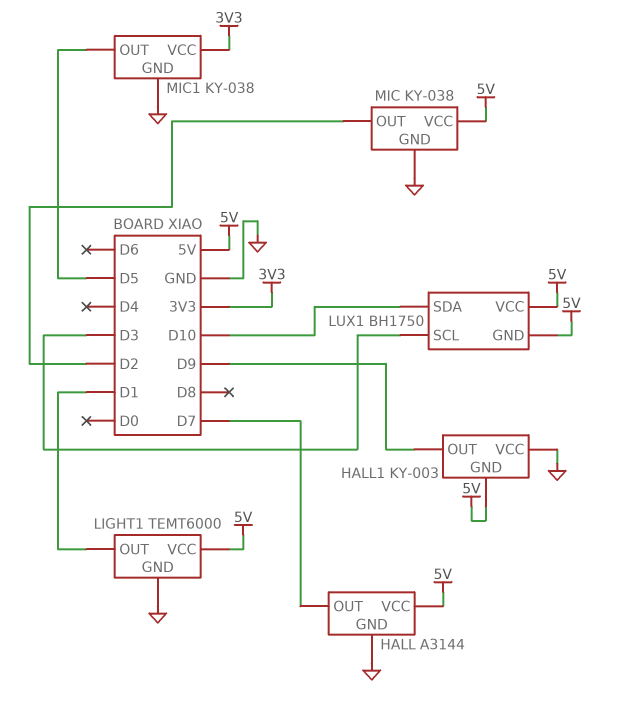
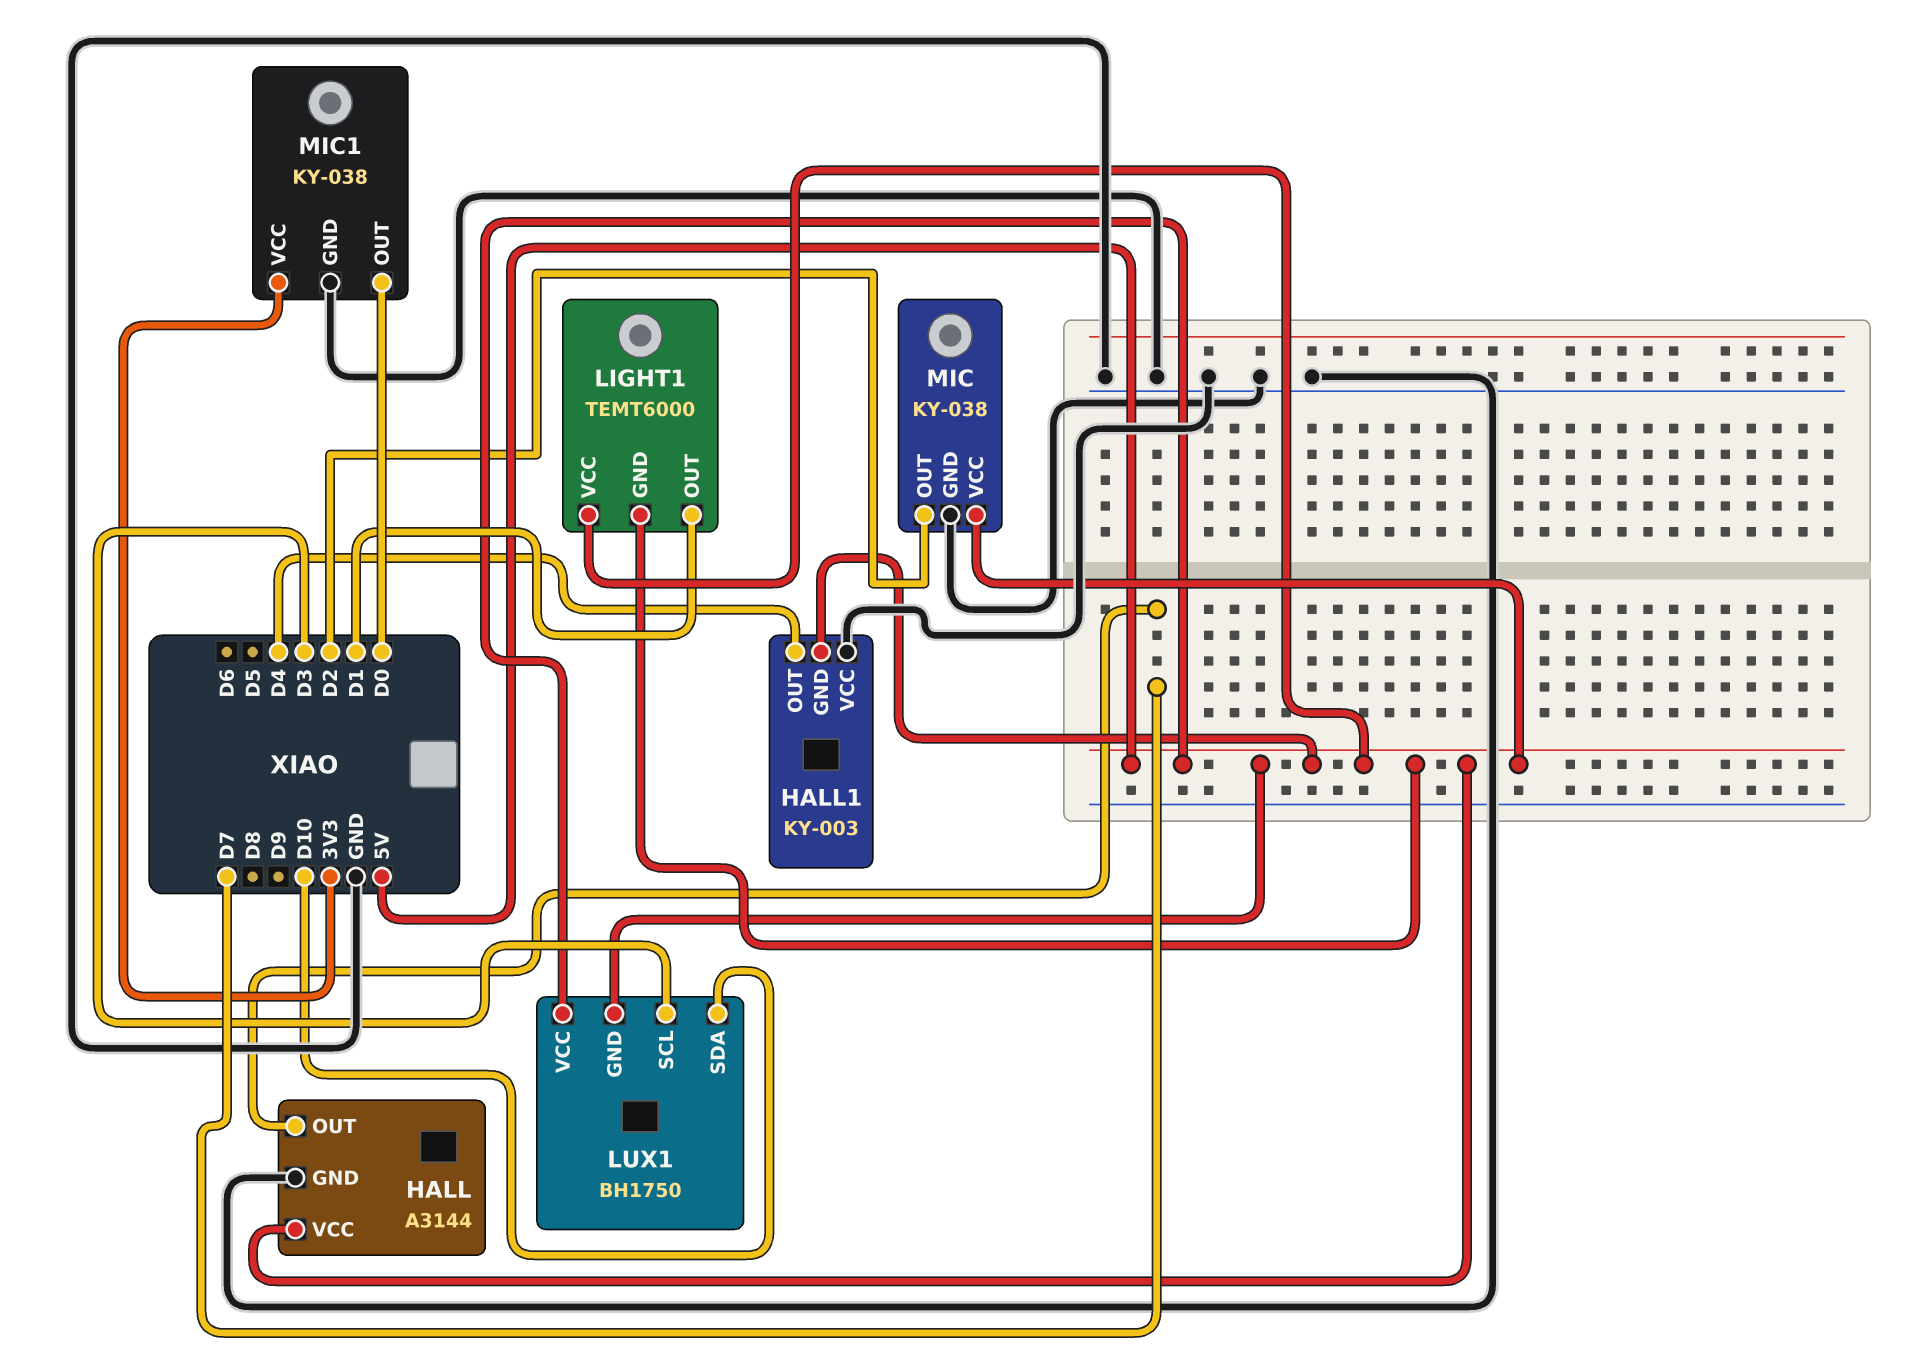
HALL1 pin OUT: D9 -> D4
LIGHT1 pin GND: GND -> 5V
MIC1 pin OUT: D5 -> D0

